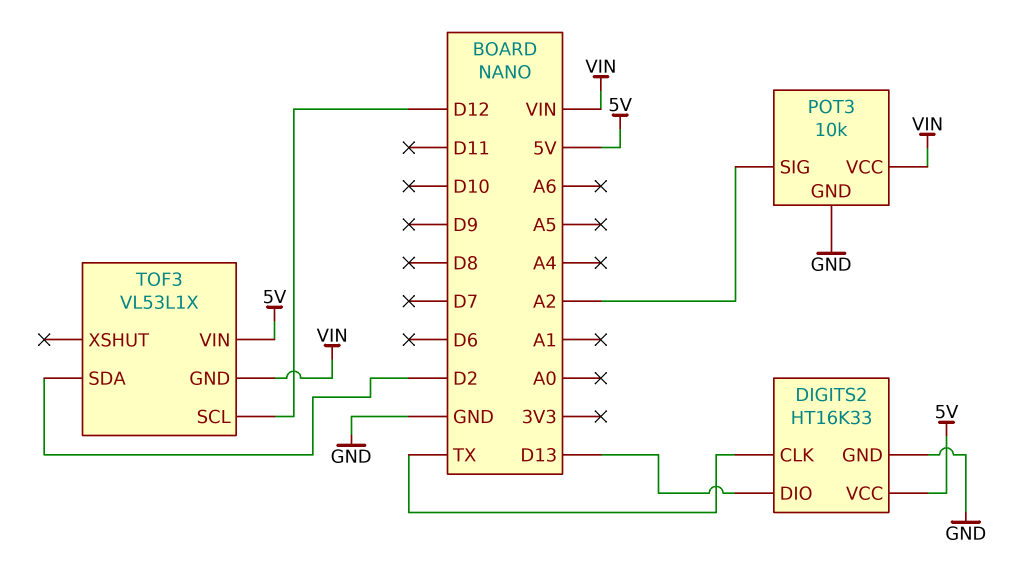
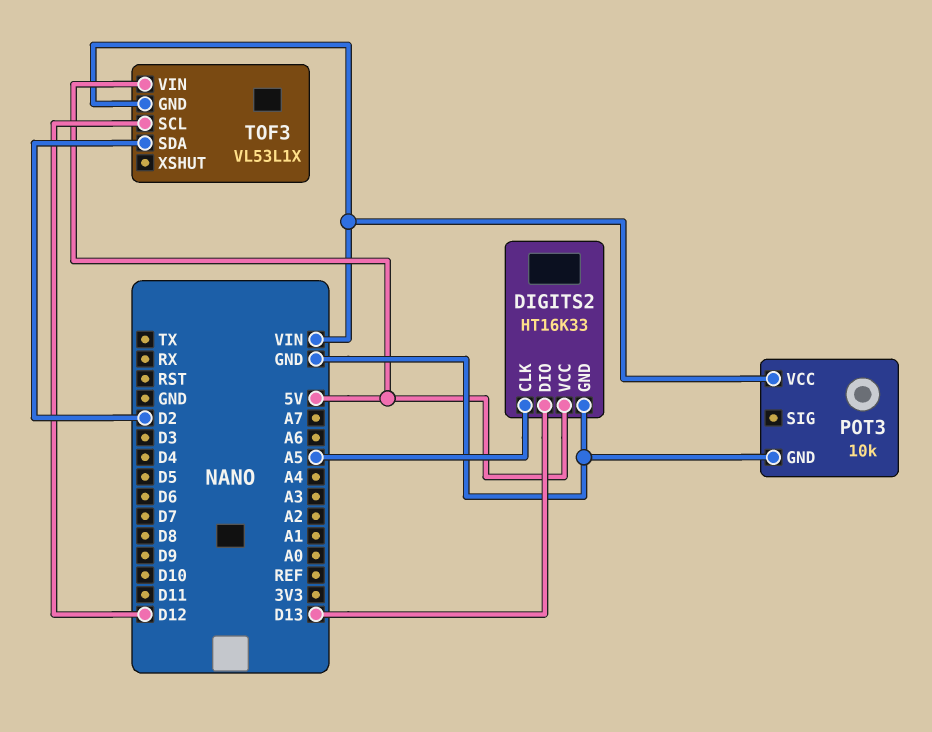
DIGITS2 pin CLK: TX -> A5
POT3 pin SIG: A2 -> none

